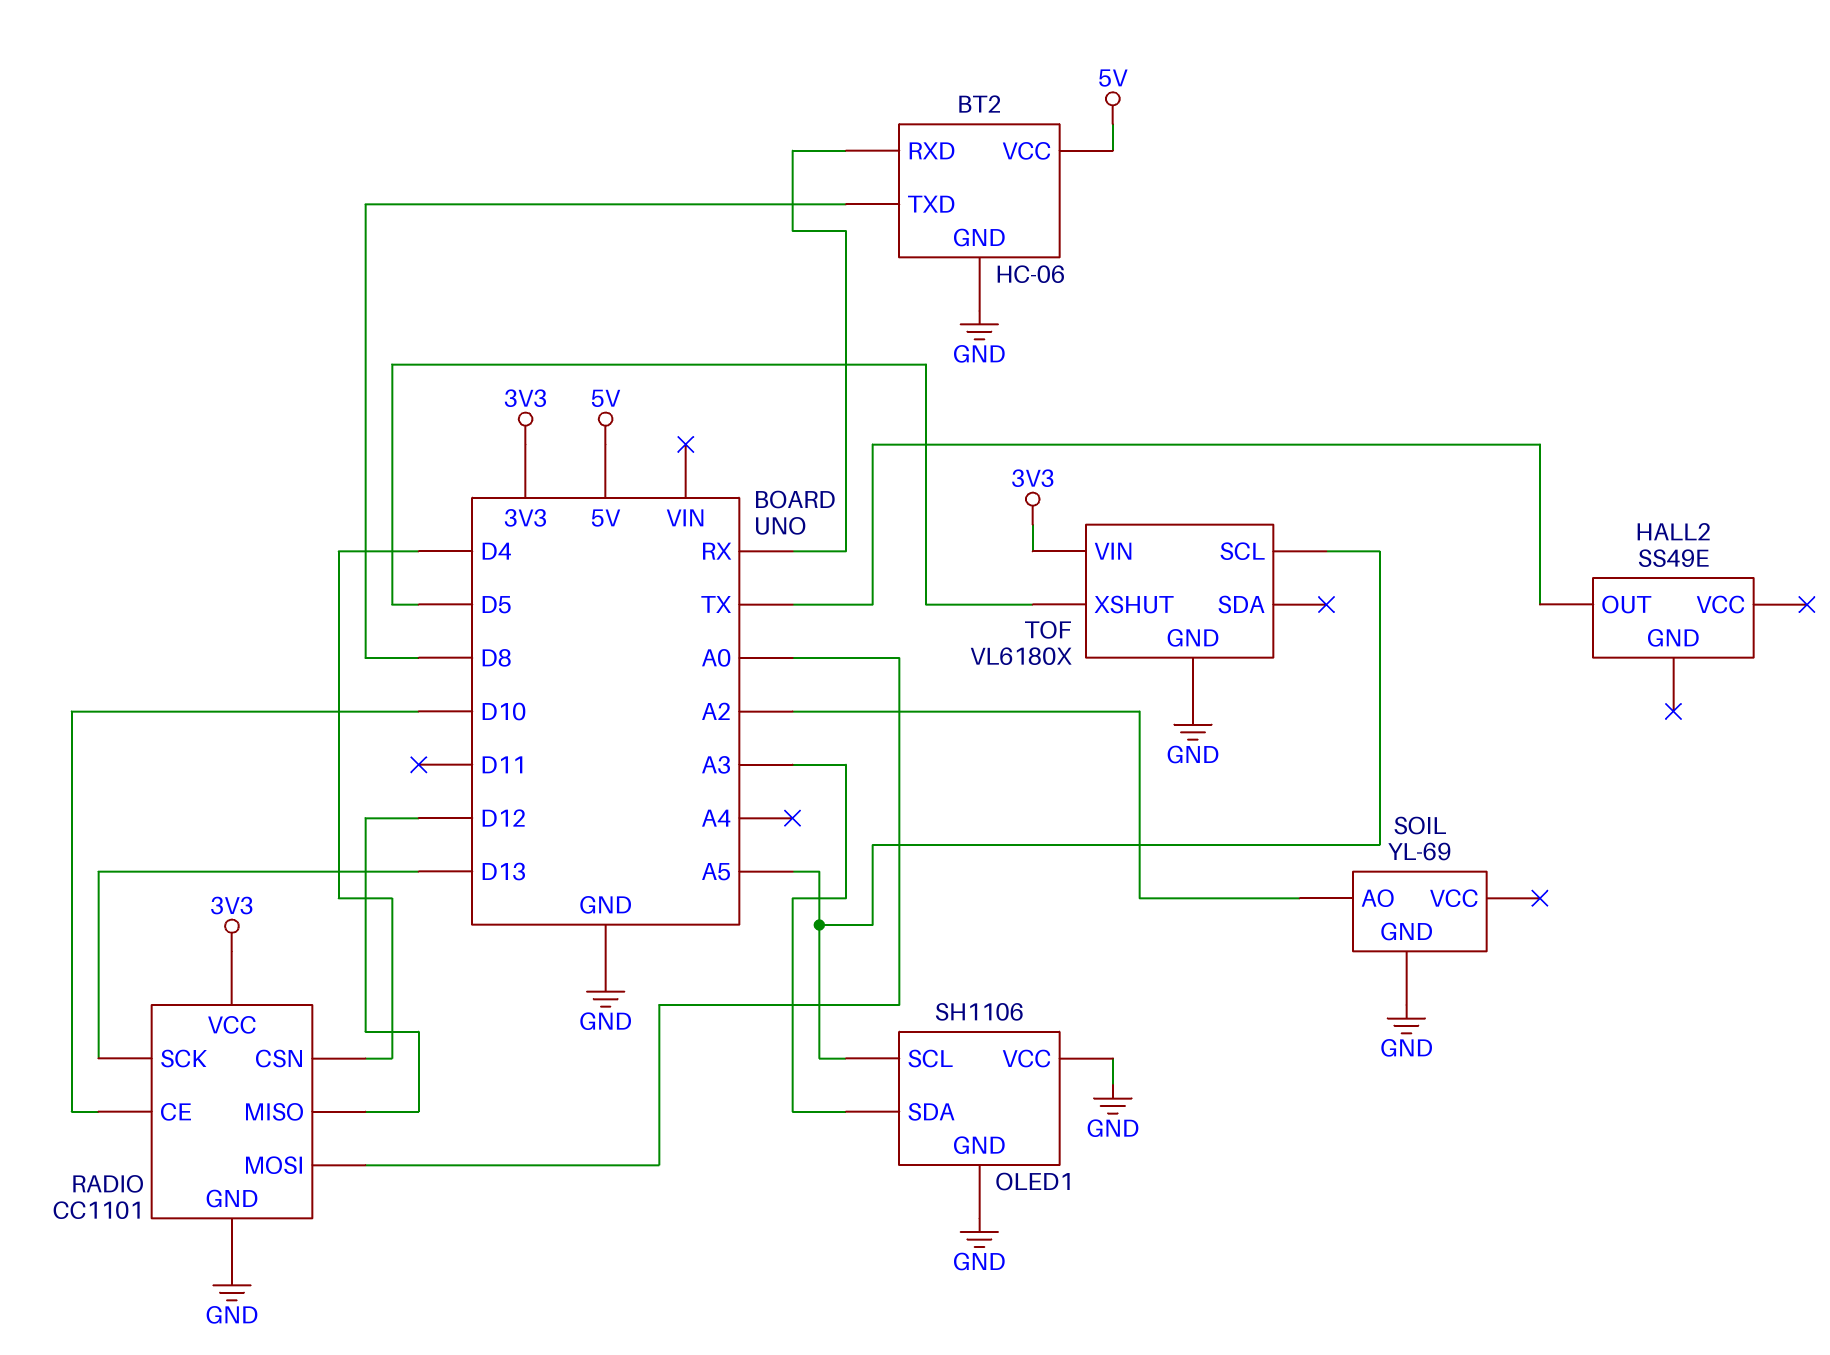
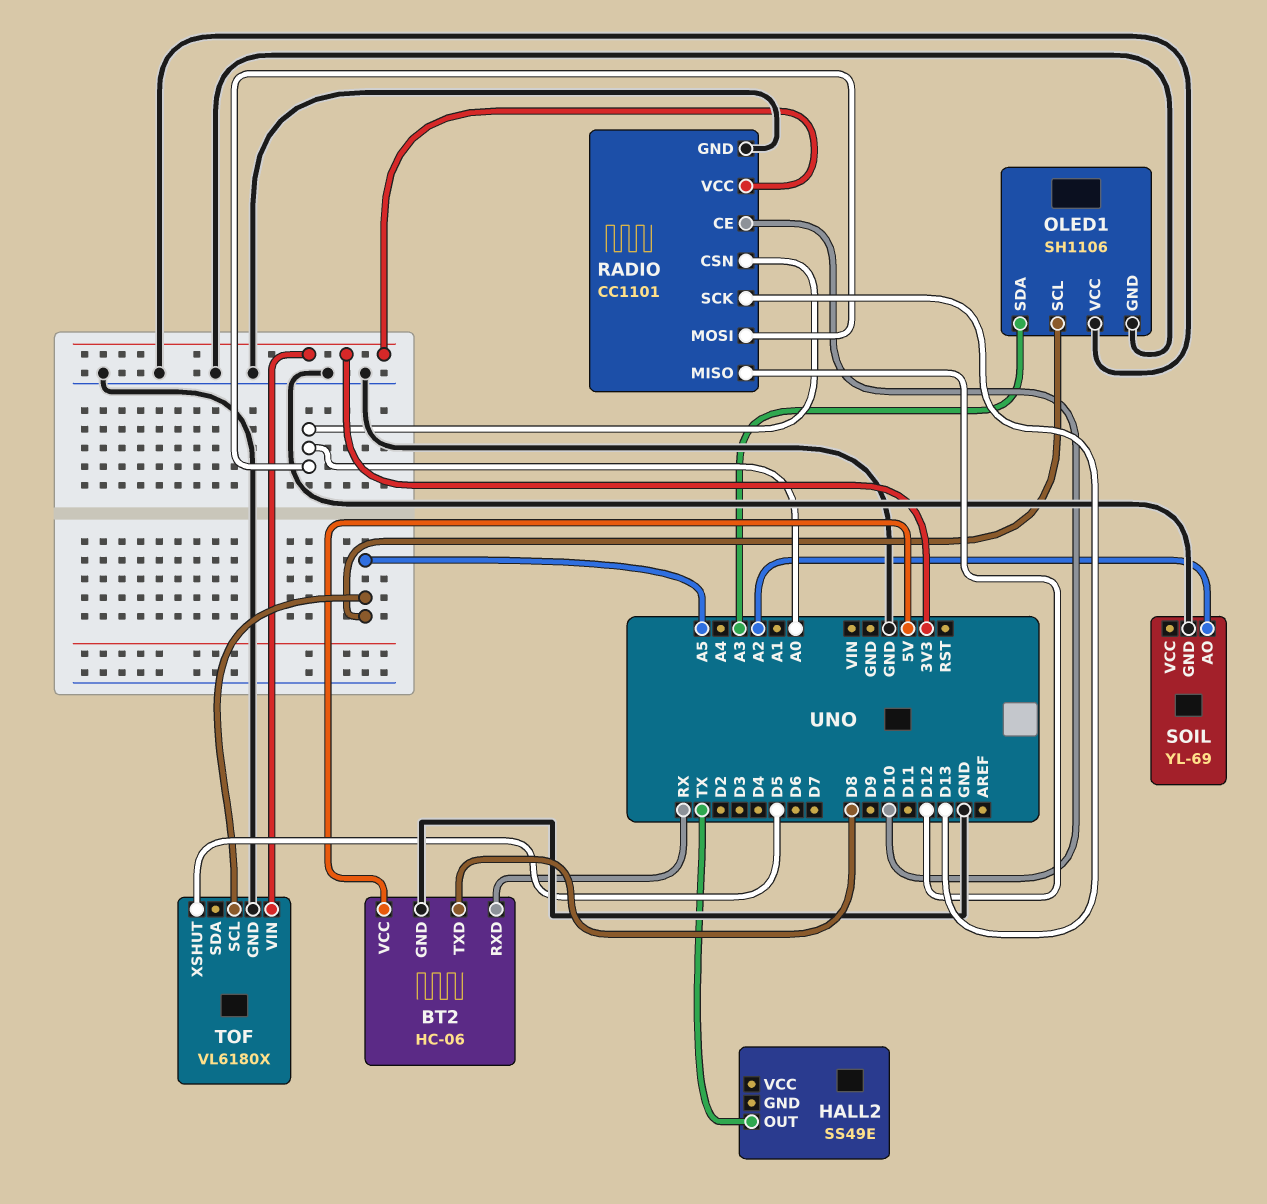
RADIO pin CSN: D4 -> A0

